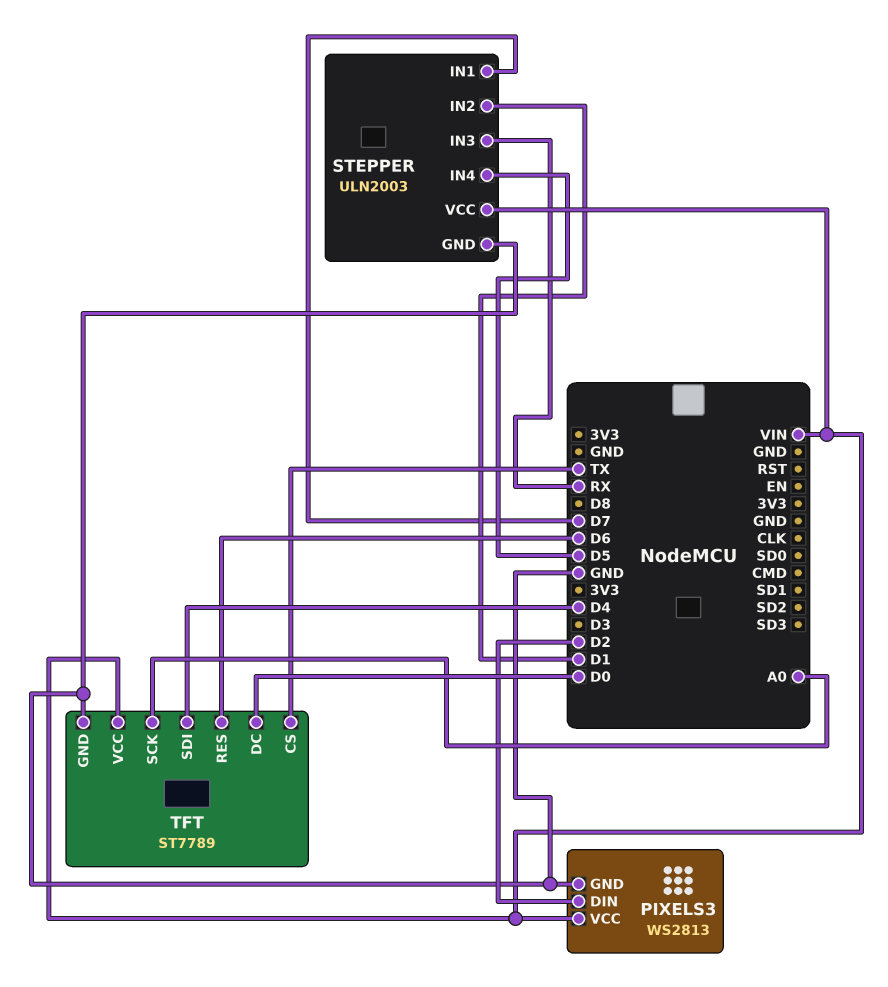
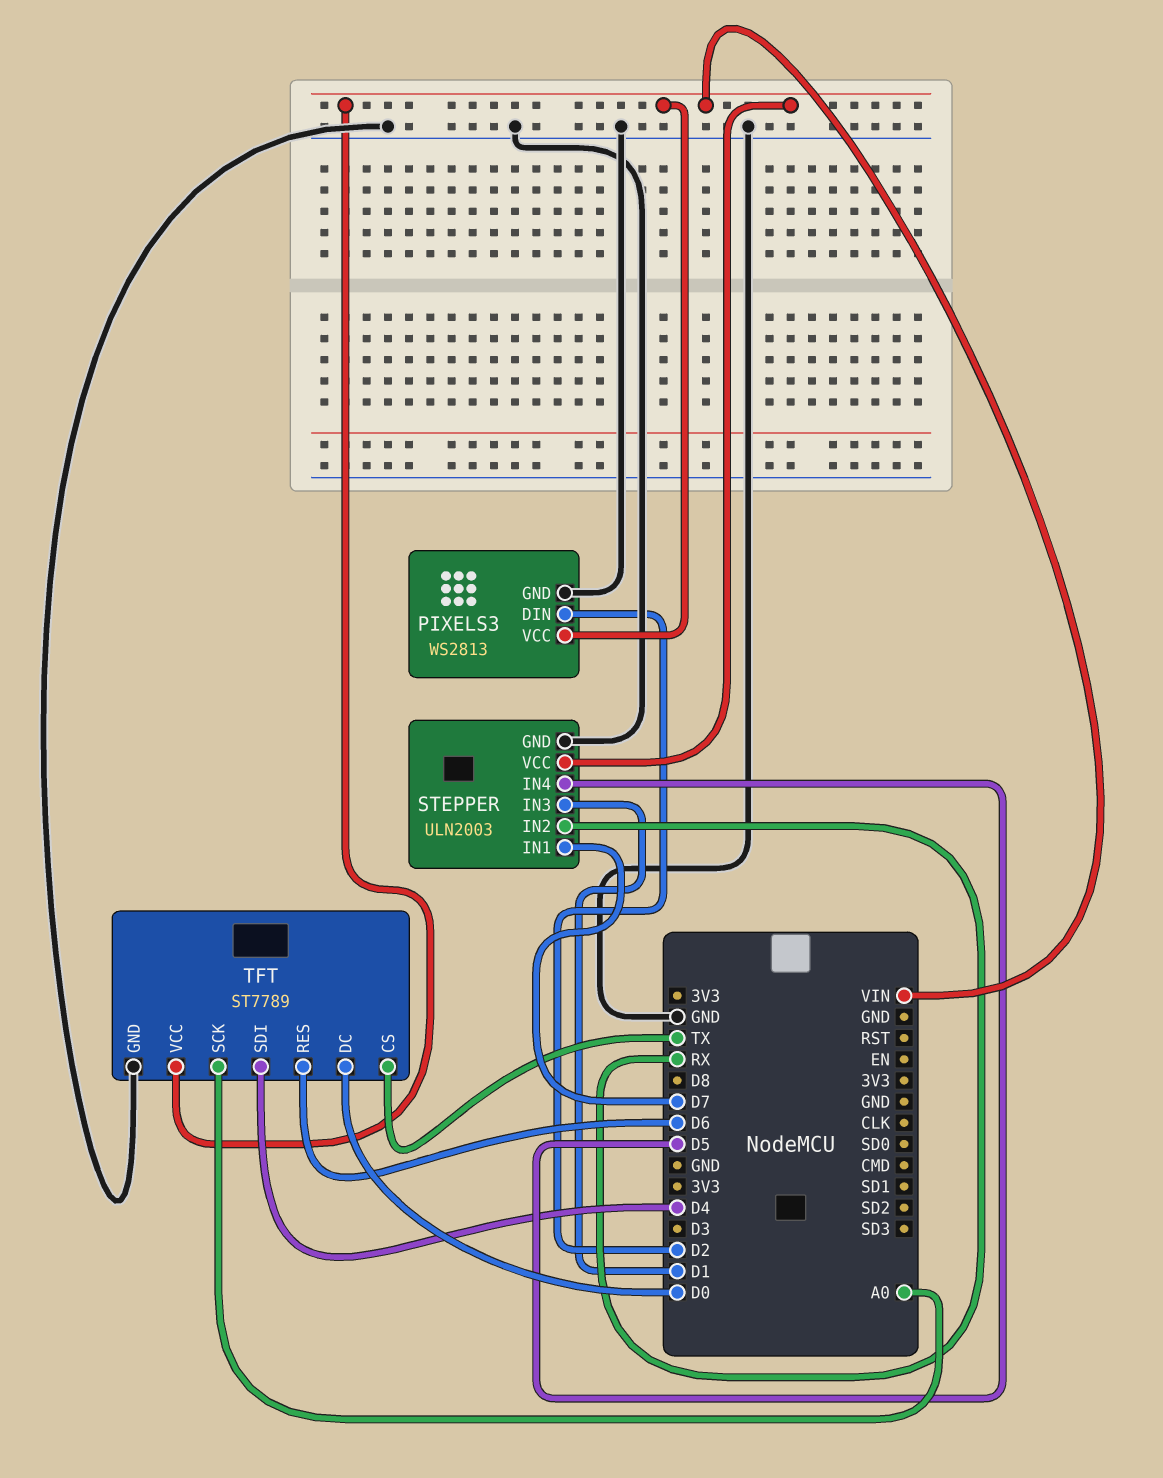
STEPPER pin IN2: D1 -> RX
STEPPER pin IN3: RX -> D1

